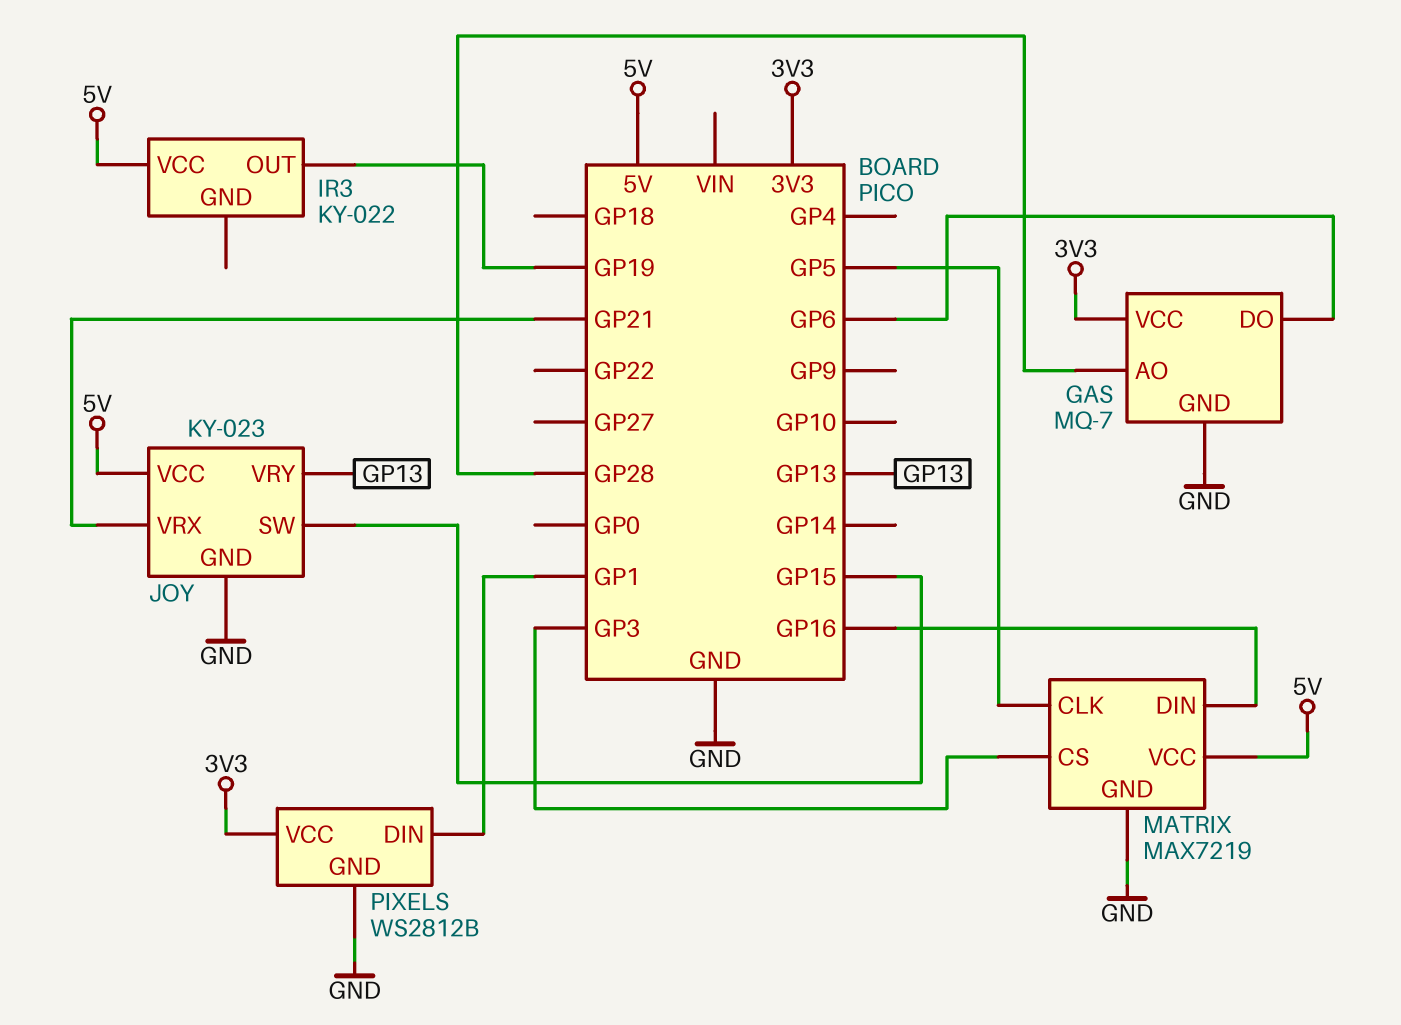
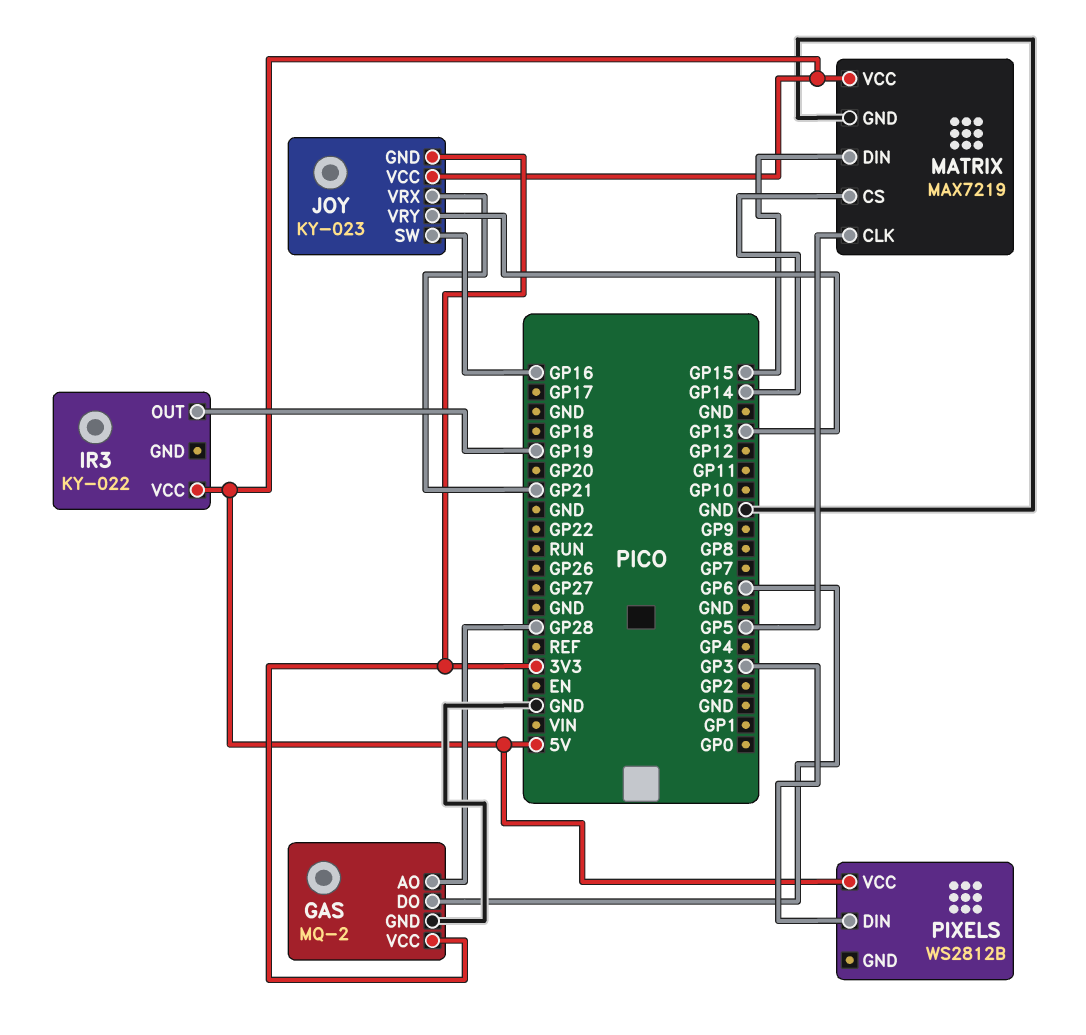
GAS: MQ-7 -> MQ-2
JOY pin GND: GND -> 3V3
JOY pin SW: GP15 -> GP16
MATRIX pin CS: GP3 -> GP14
MATRIX pin DIN: GP16 -> GP15
PIXELS pin DIN: GP1 -> GP3
PIXELS pin GND: GND -> none
PIXELS pin VCC: 3V3 -> 5V

